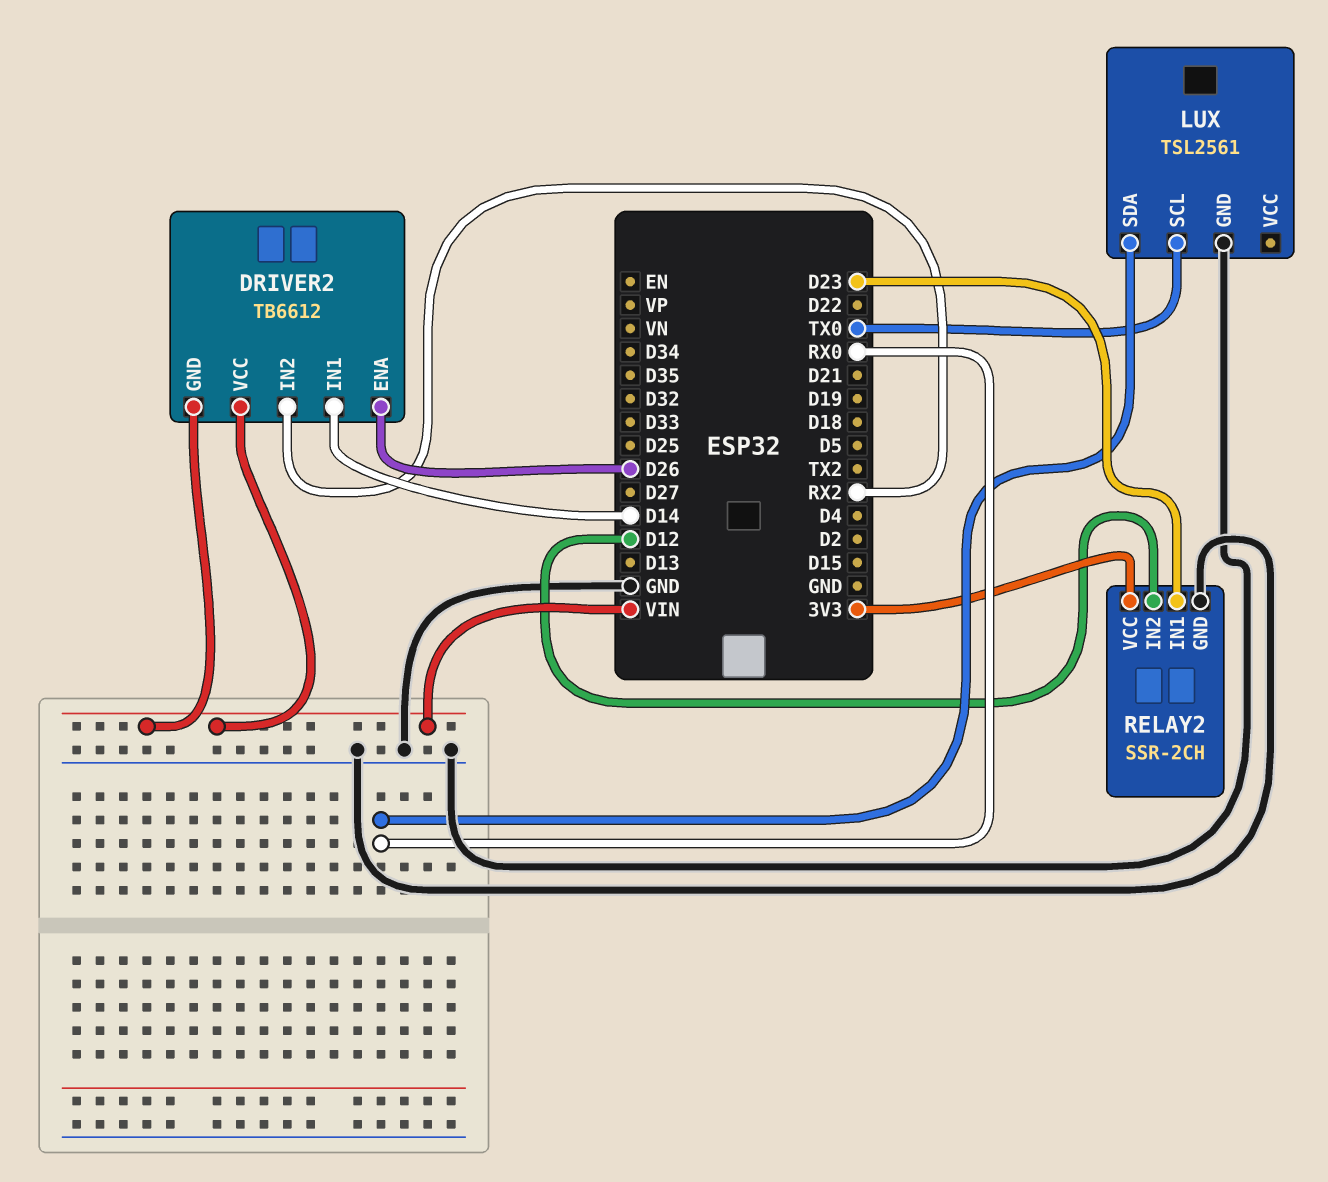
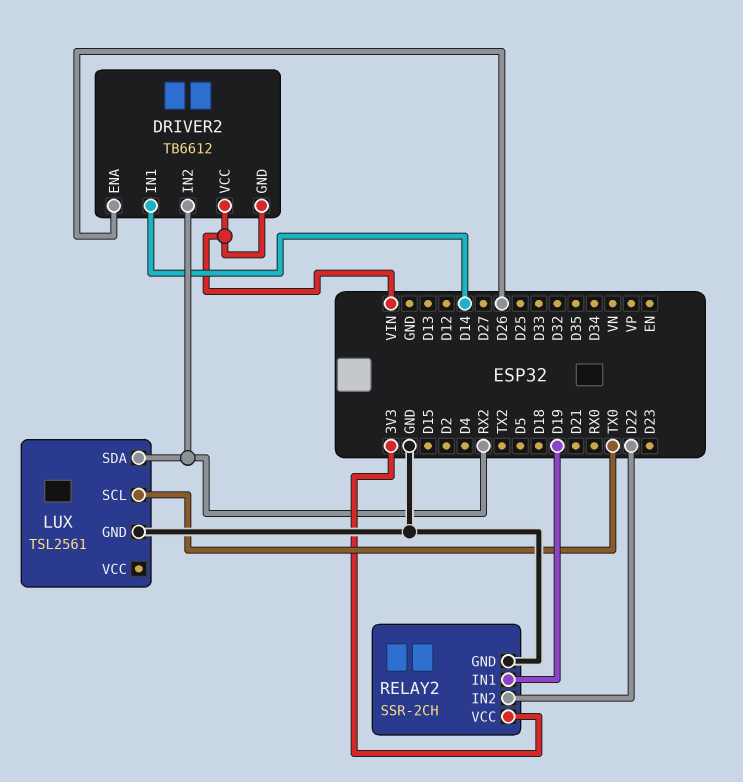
LUX pin SDA: RX0 -> RX2
RELAY2 pin IN1: D23 -> D19
RELAY2 pin IN2: D12 -> D22

